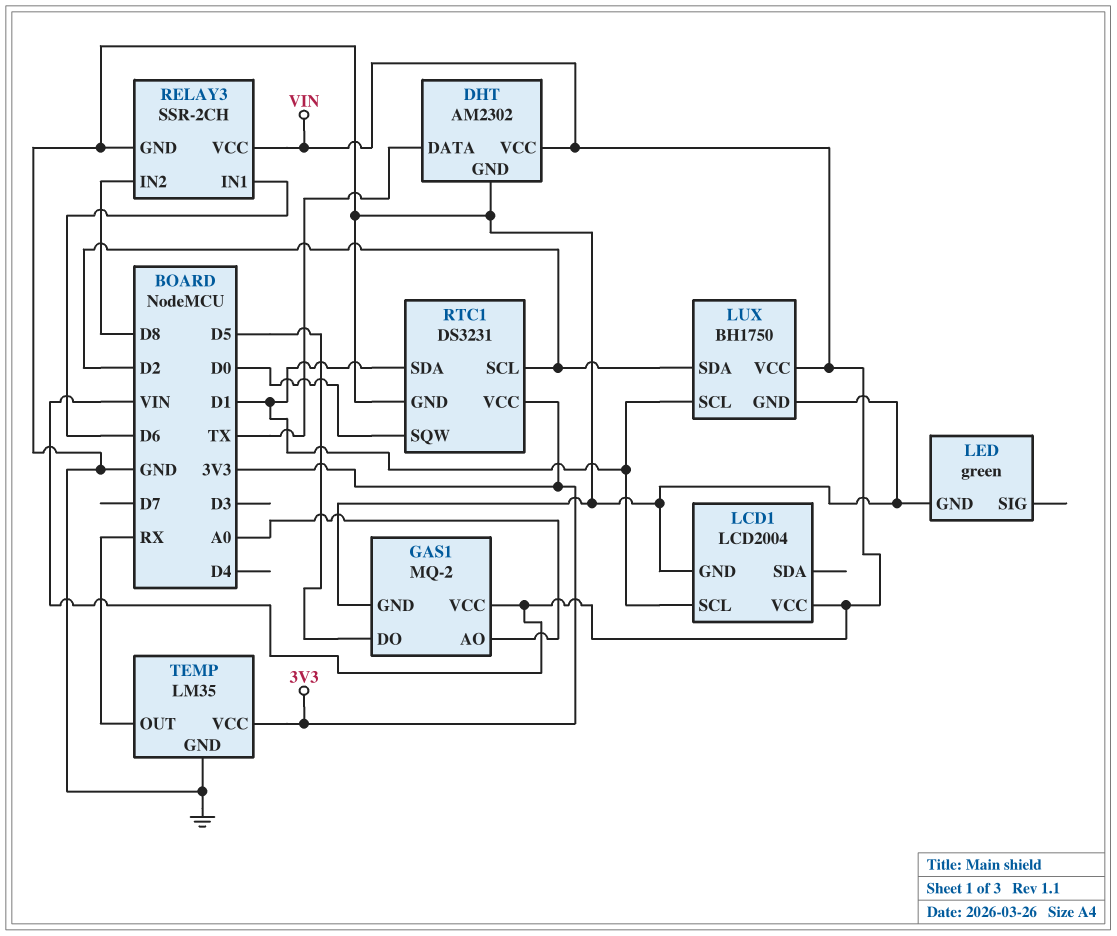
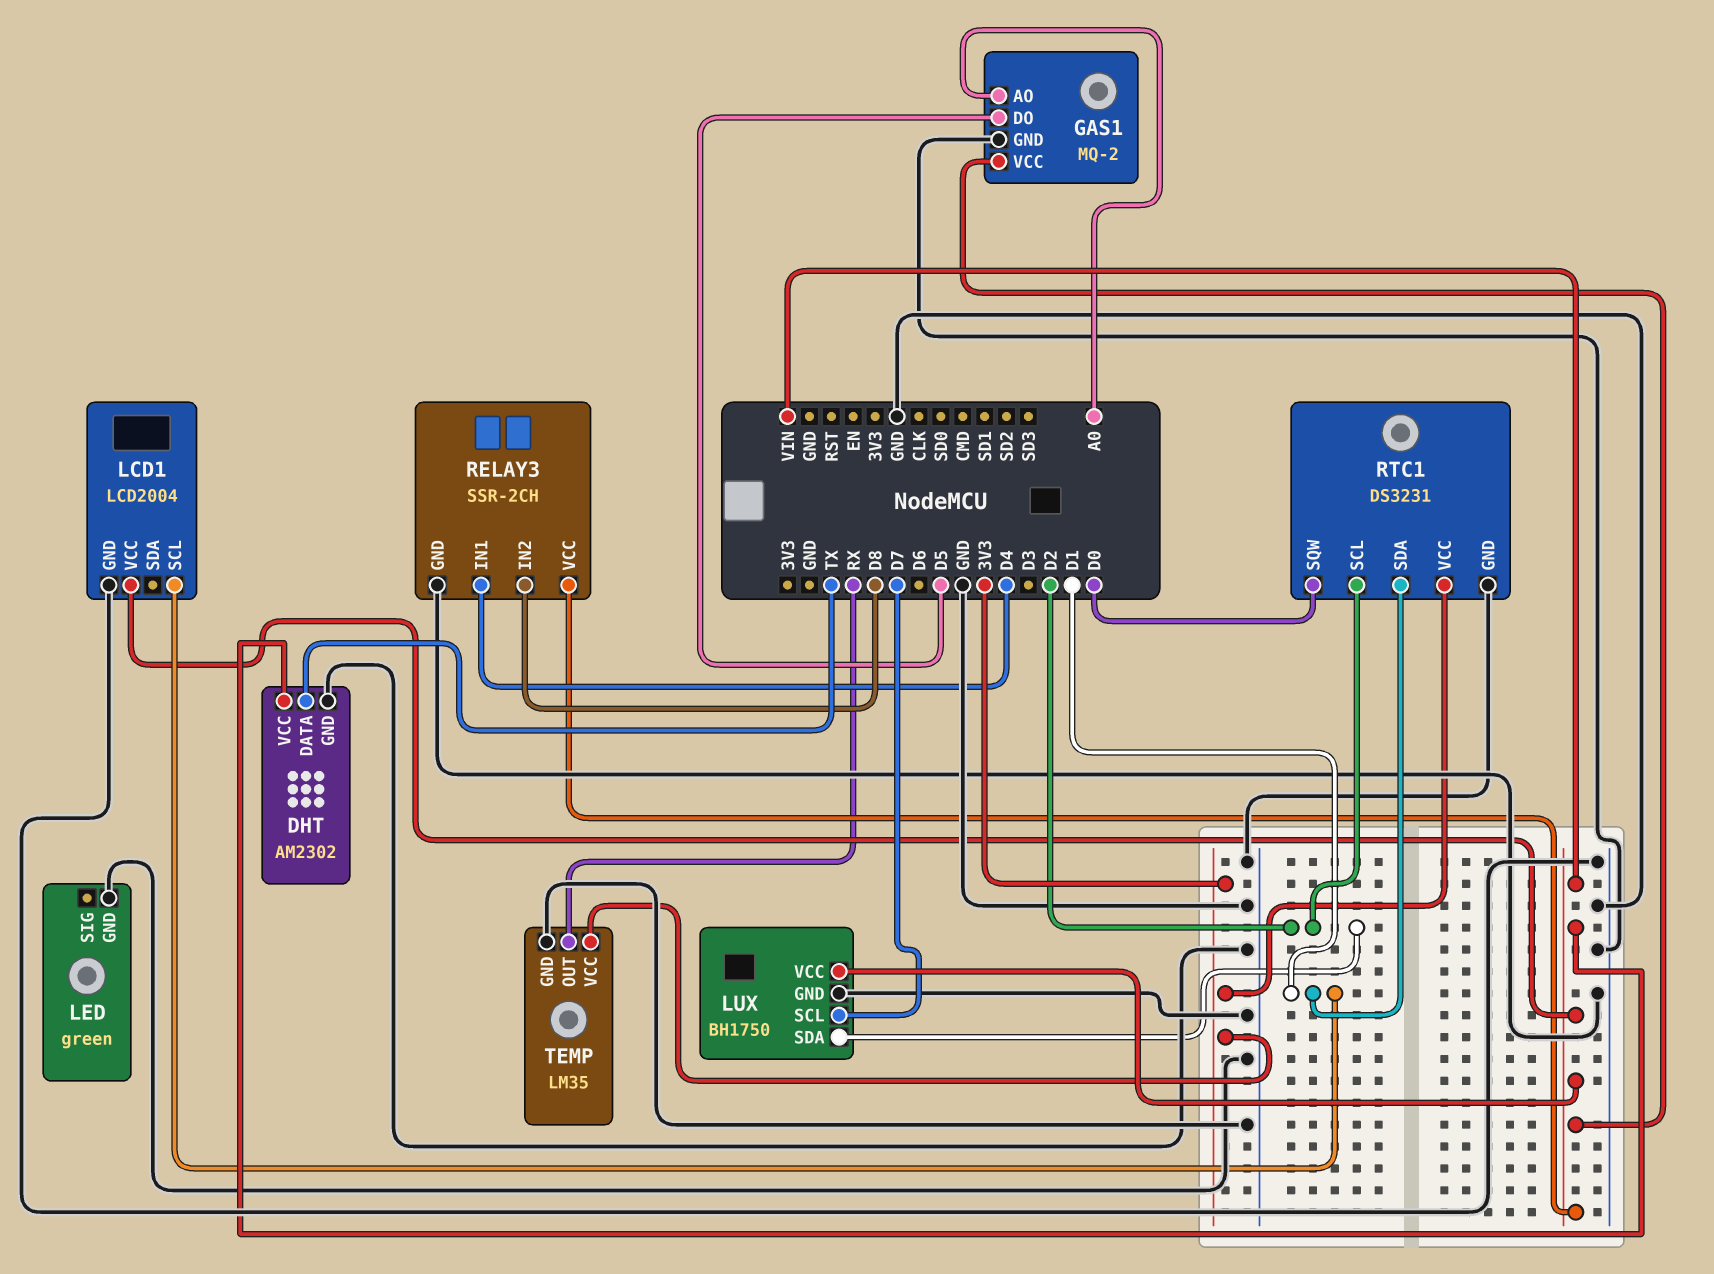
LUX pin SCL: D1 -> D7
RELAY3 pin IN1: D6 -> D4

